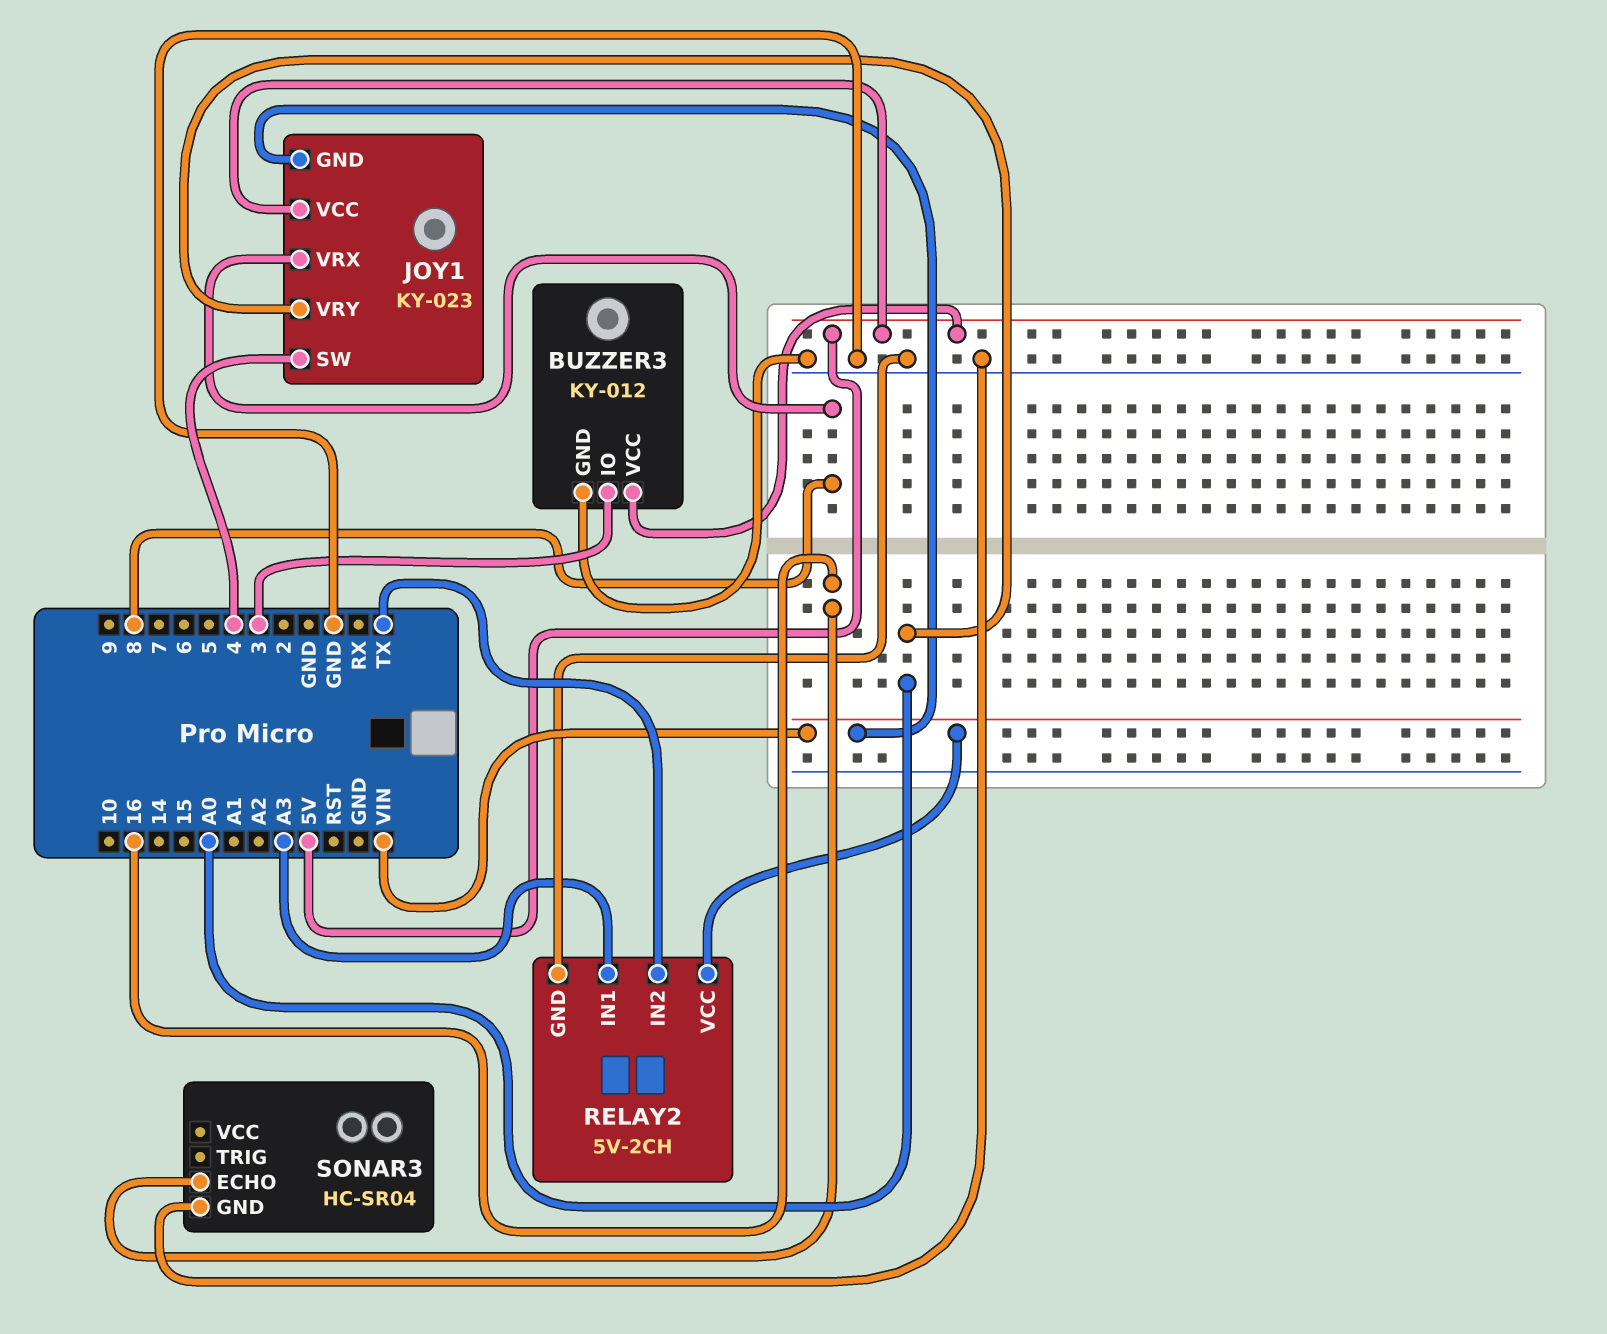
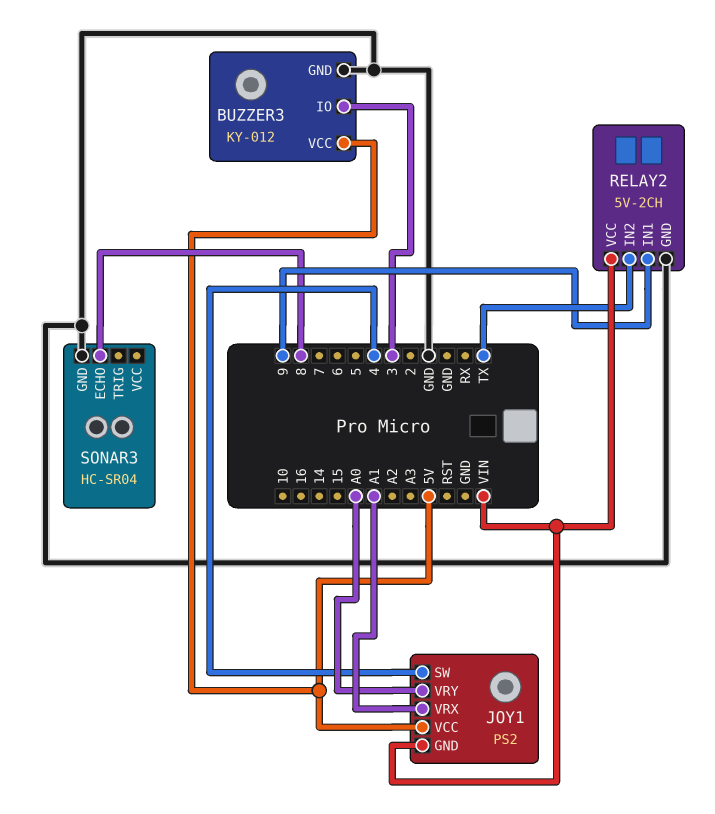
JOY1: KY-023 -> PS2
JOY1 pin VRX: 8 -> A1
RELAY2 pin IN1: A3 -> 9
SONAR3 pin ECHO: 16 -> 8

